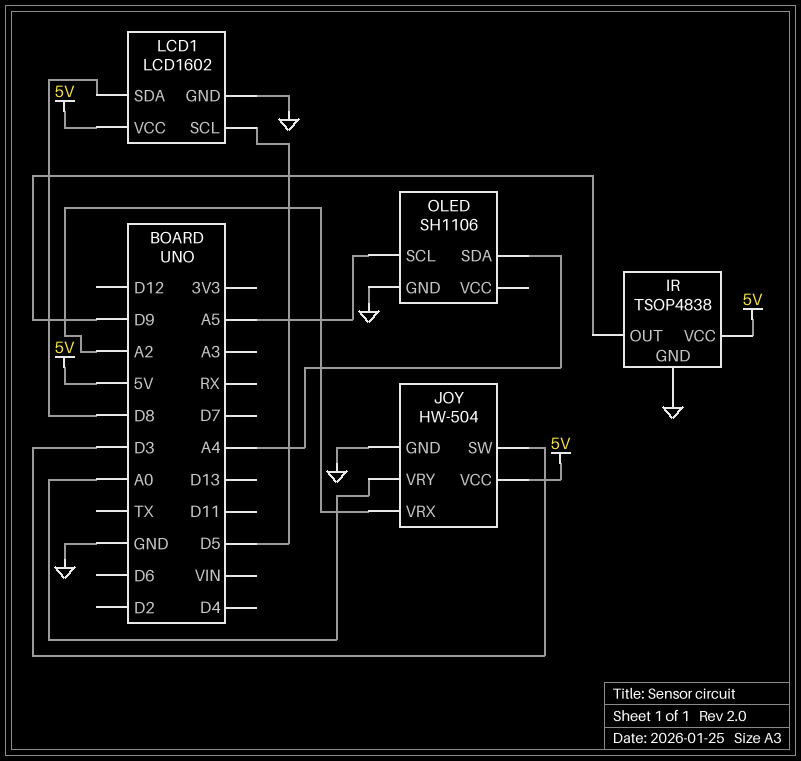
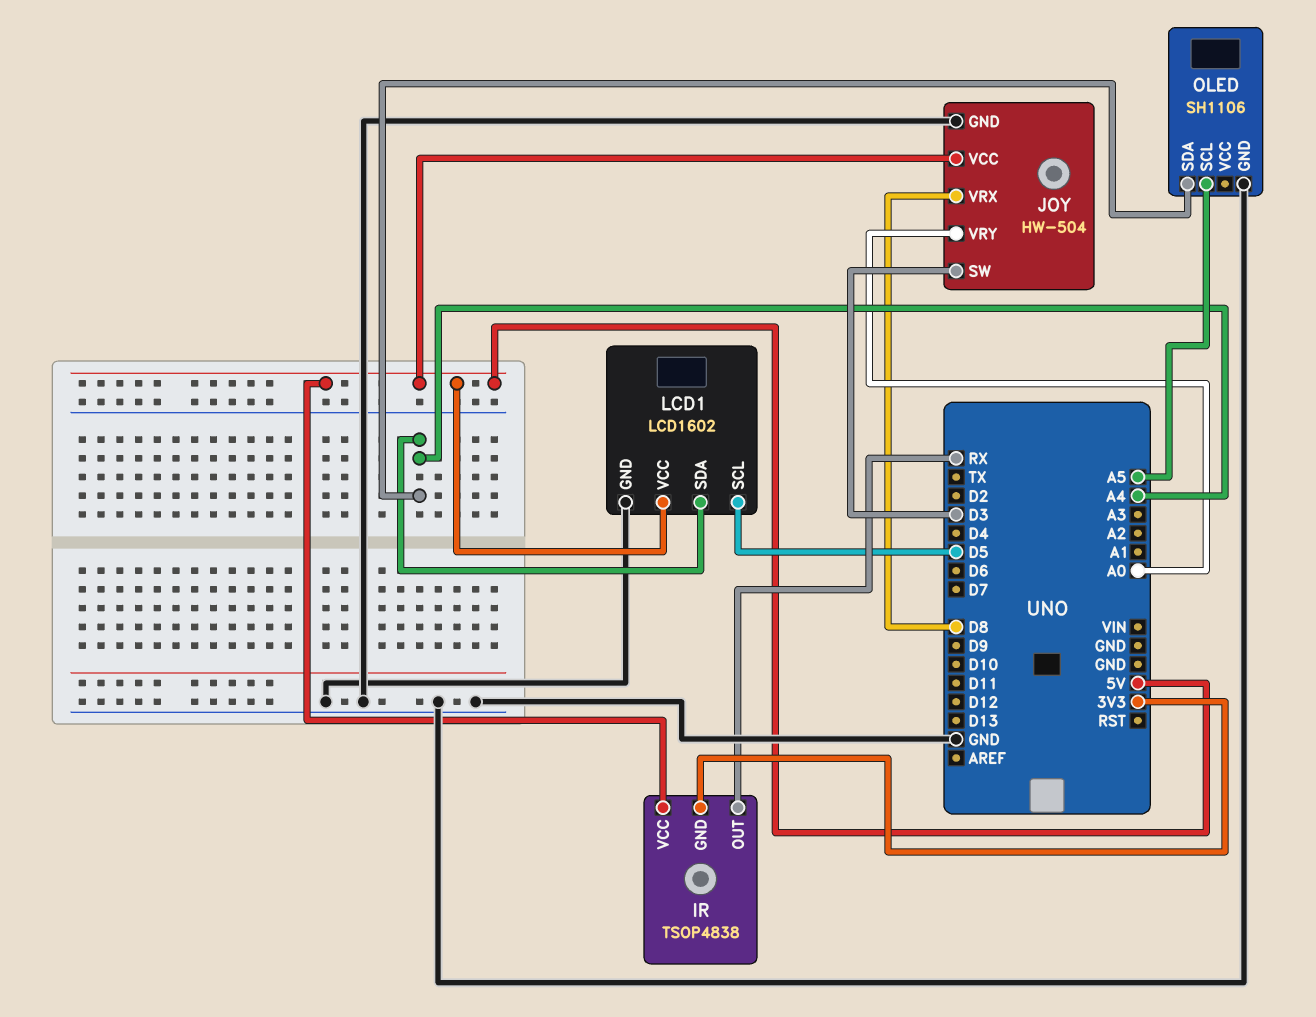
IR pin GND: GND -> 3V3
IR pin OUT: D9 -> RX
JOY pin VRX: A2 -> D8
LCD1 pin SDA: D8 -> A4

